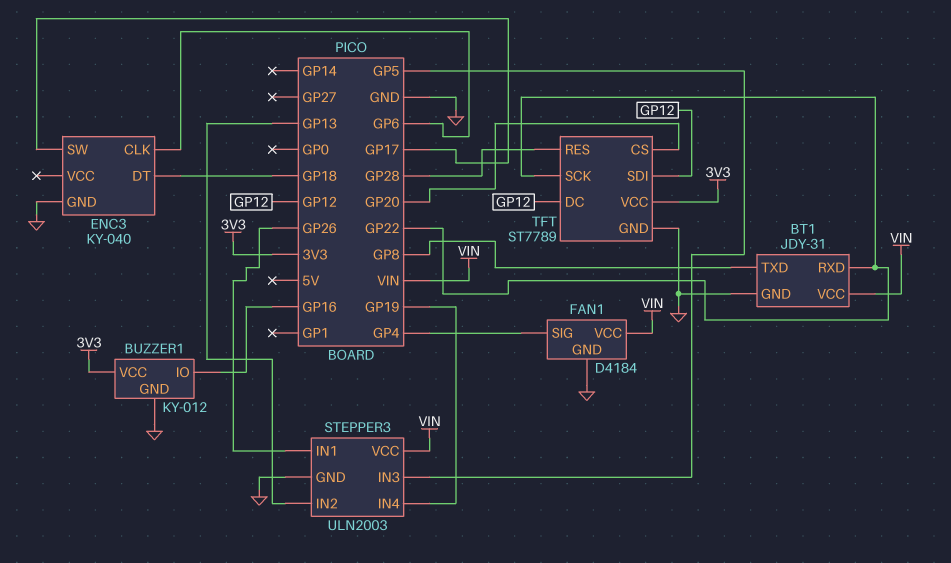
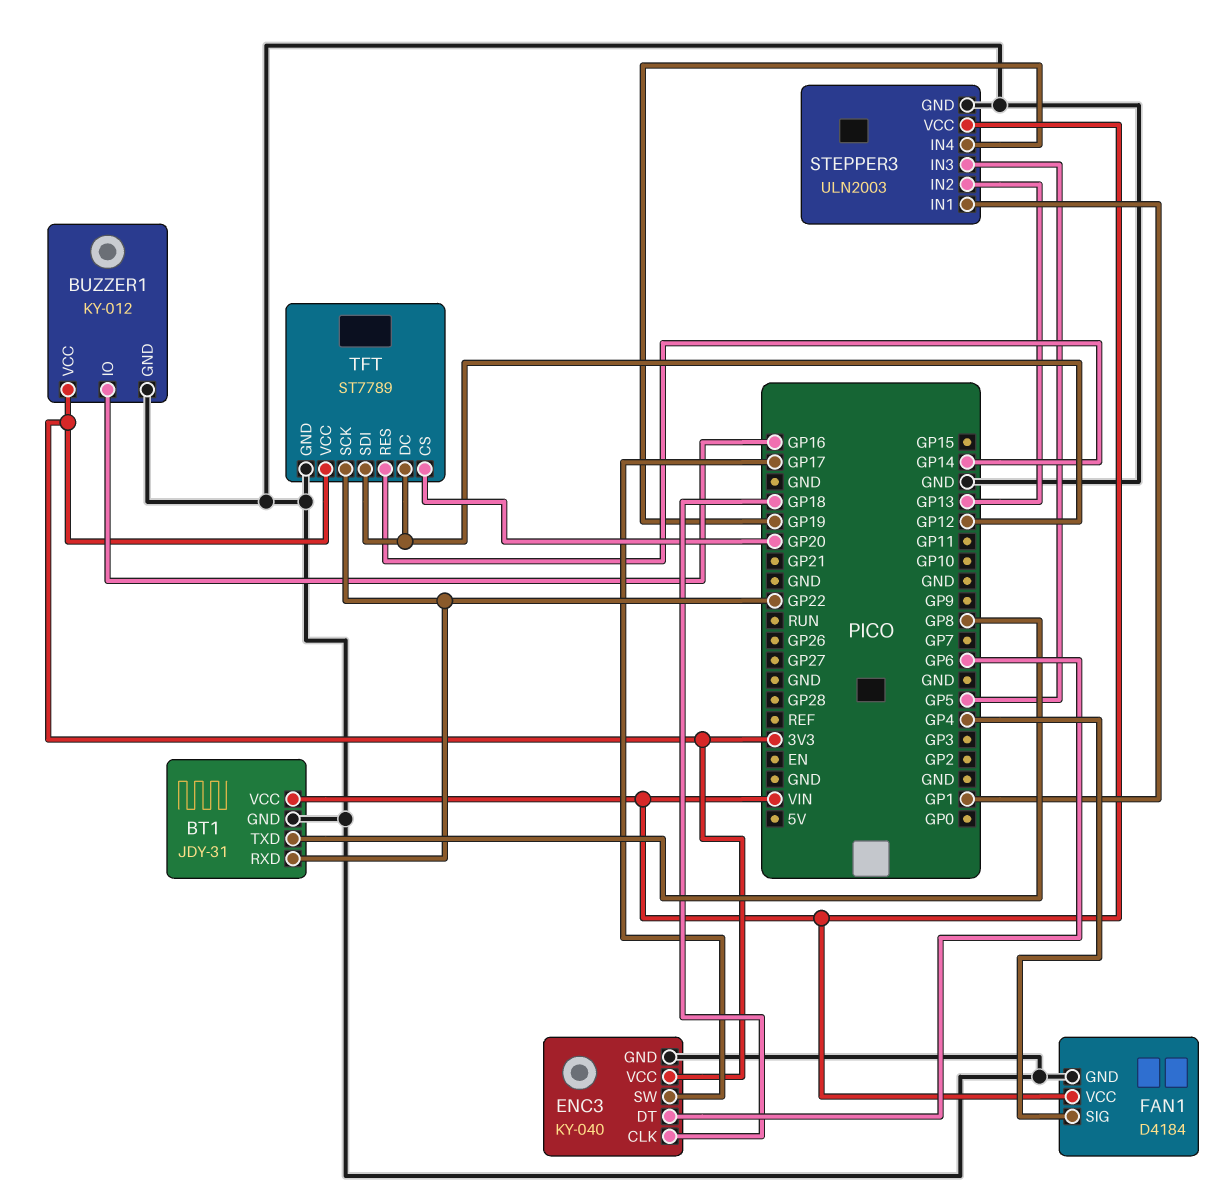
ENC3 pin CLK: GP6 -> GP18
ENC3 pin DT: GP18 -> GP6
ENC3 pin VCC: none -> 3V3
STEPPER3 pin IN1: GP26 -> GP1
TFT pin RES: GP28 -> GP14

